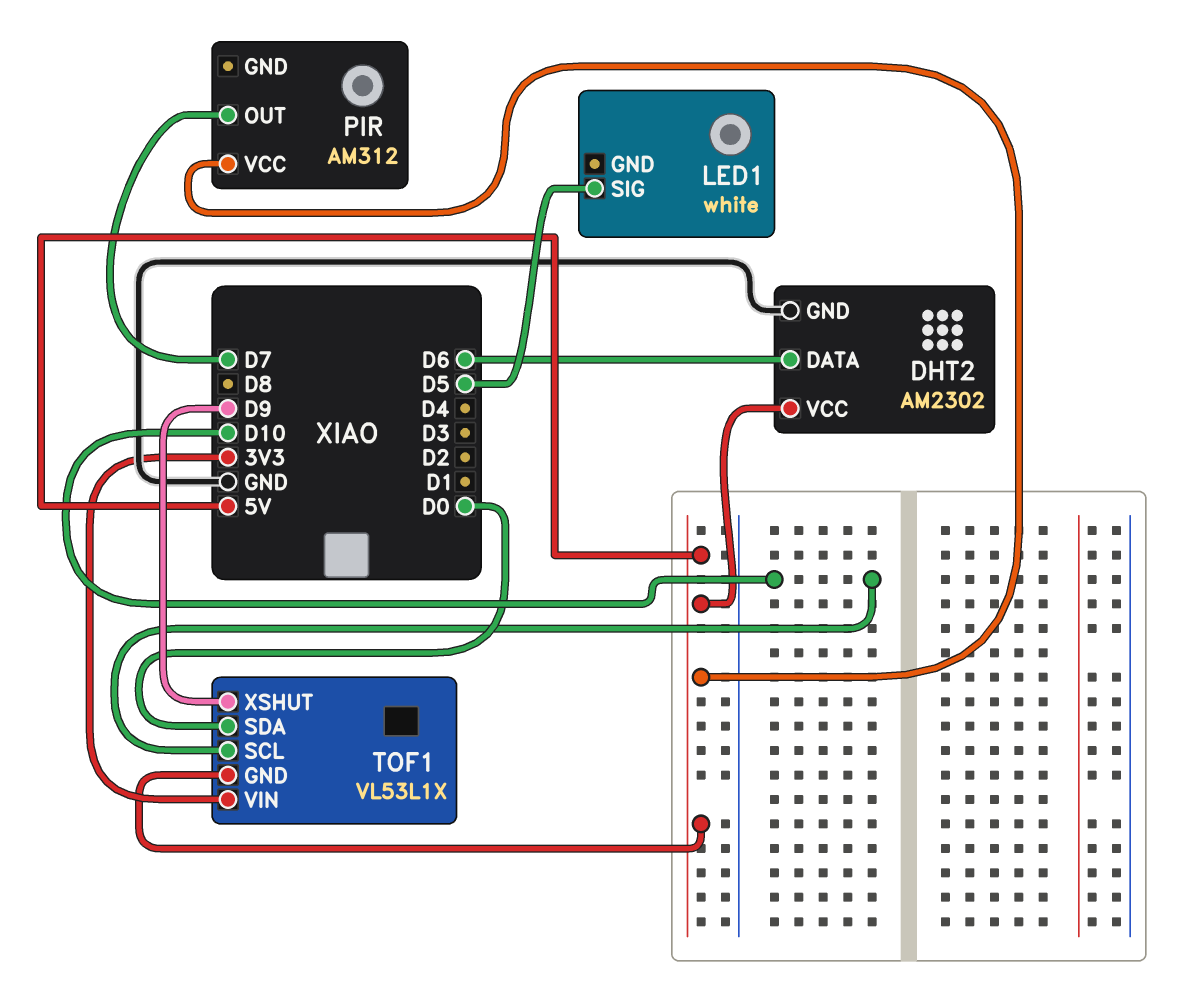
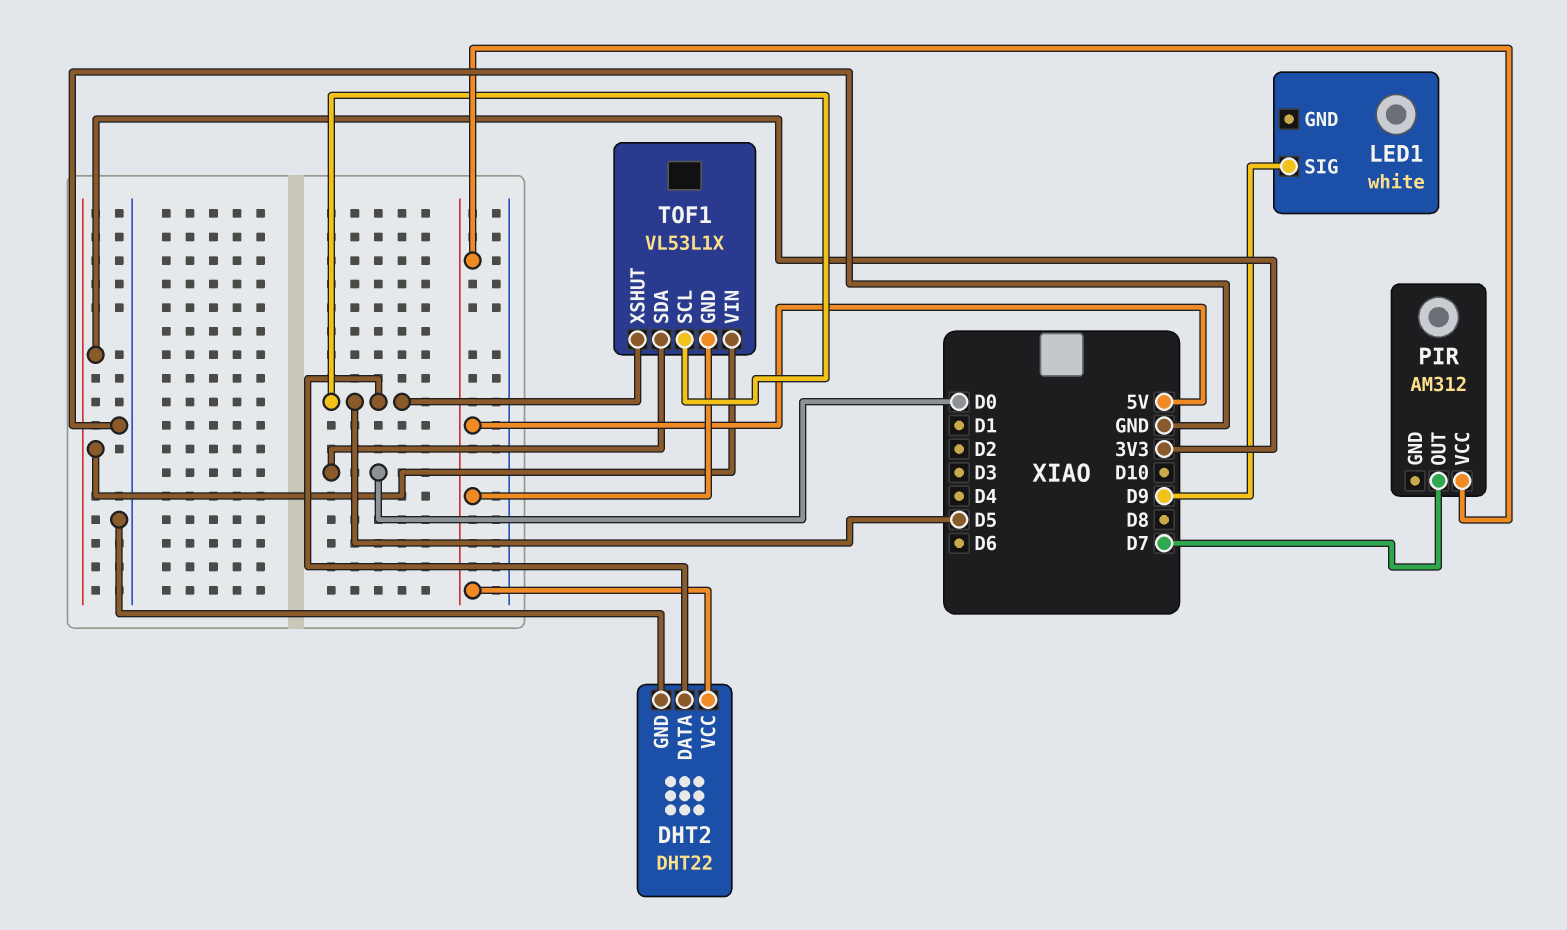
DHT2: AM2302 -> DHT22
DHT2 pin DATA: D6 -> D5
LED1 pin SIG: D5 -> D9
TOF1 pin SCL: D10 -> D5
TOF1 pin XSHUT: D9 -> D5

